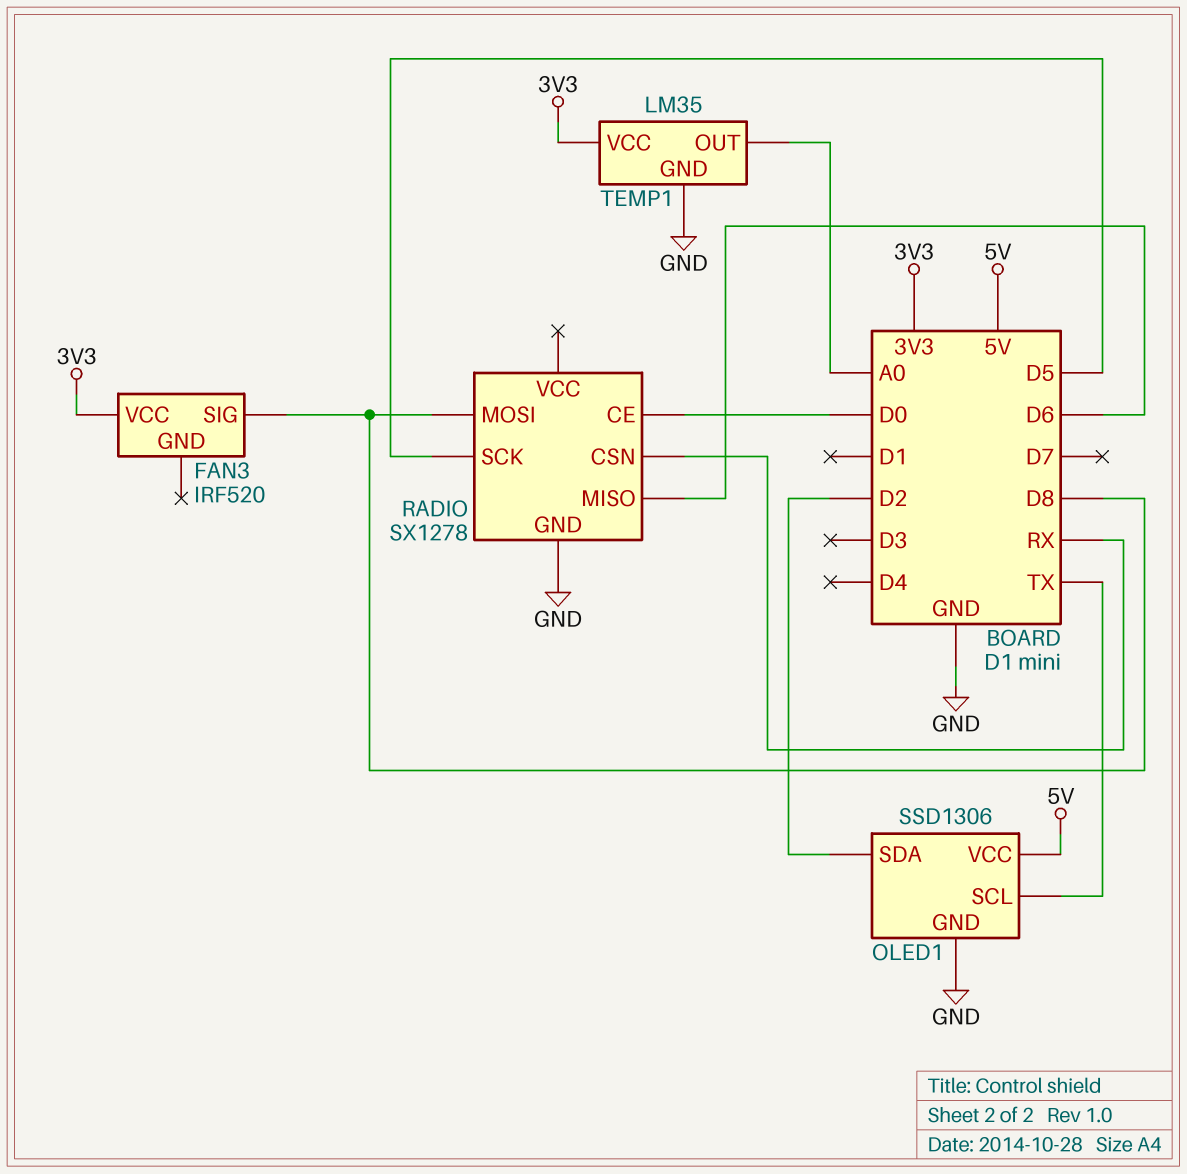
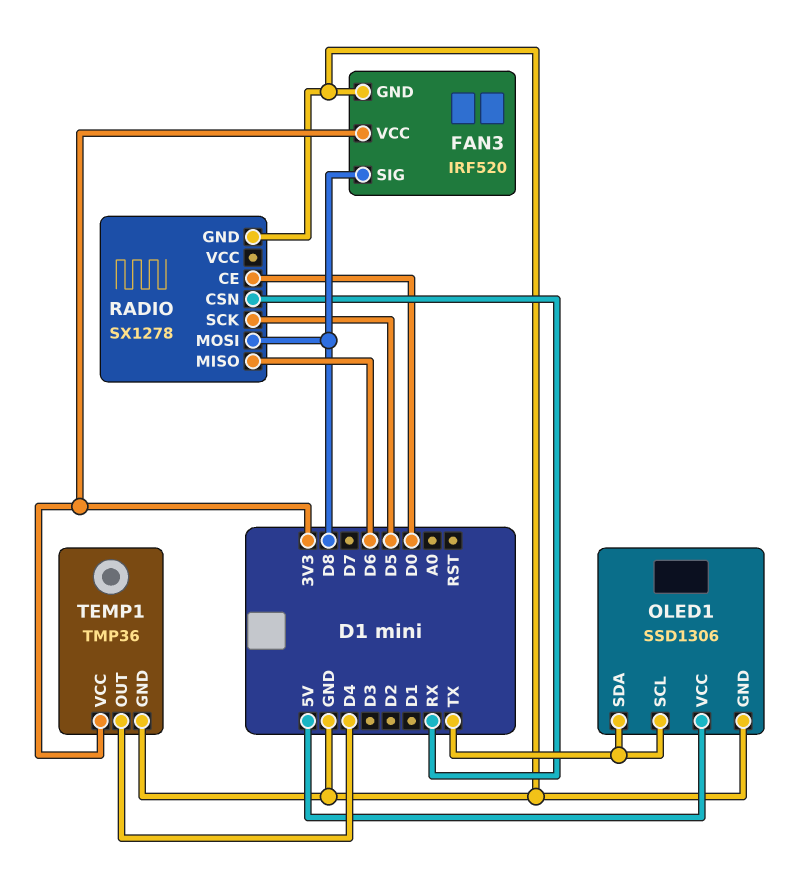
FAN3 pin GND: none -> GND
OLED1 pin SDA: D2 -> TX
TEMP1: LM35 -> TMP36
TEMP1 pin OUT: A0 -> D4

